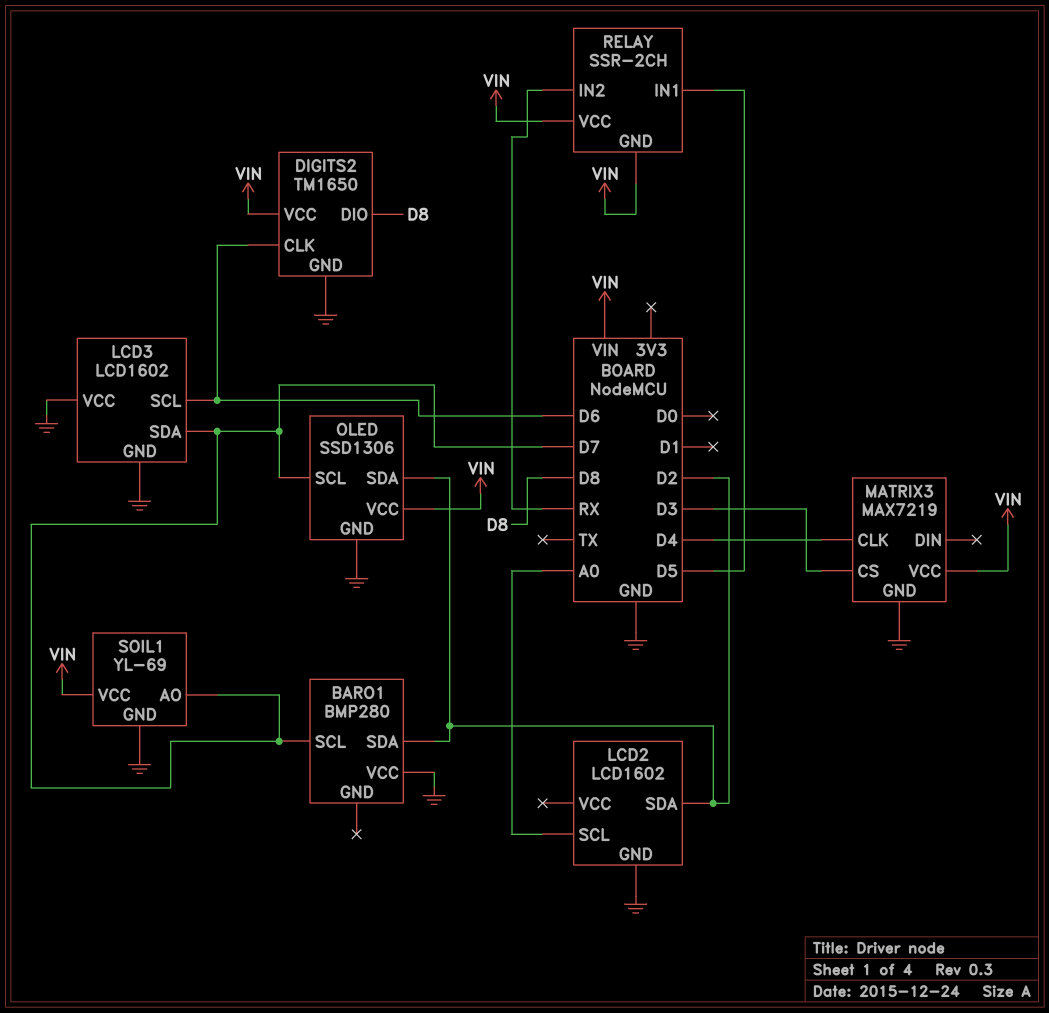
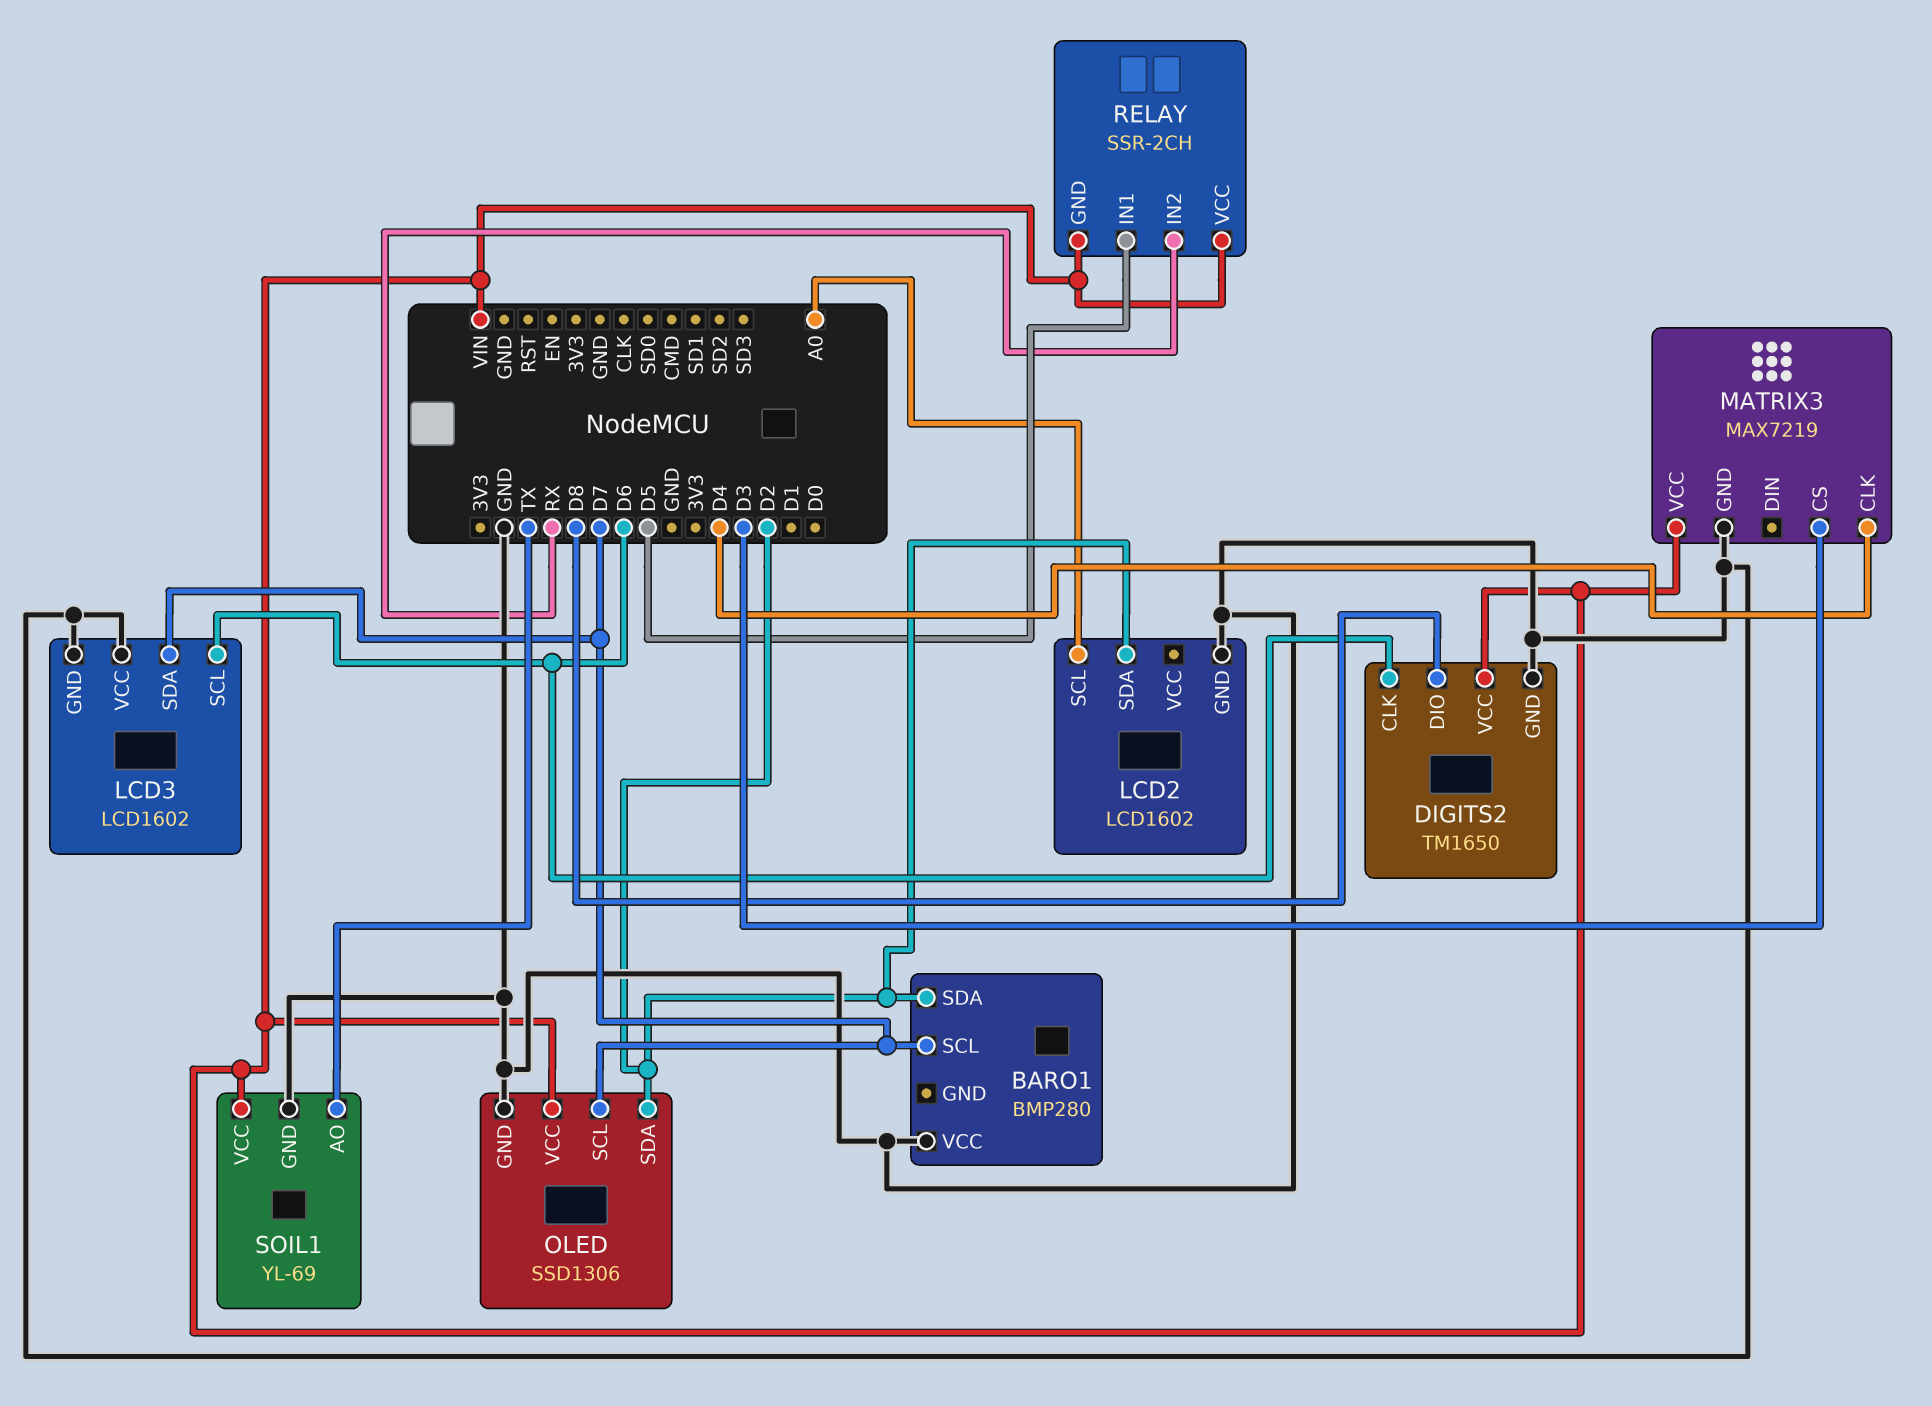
SOIL1 pin AO: D7 -> TX

